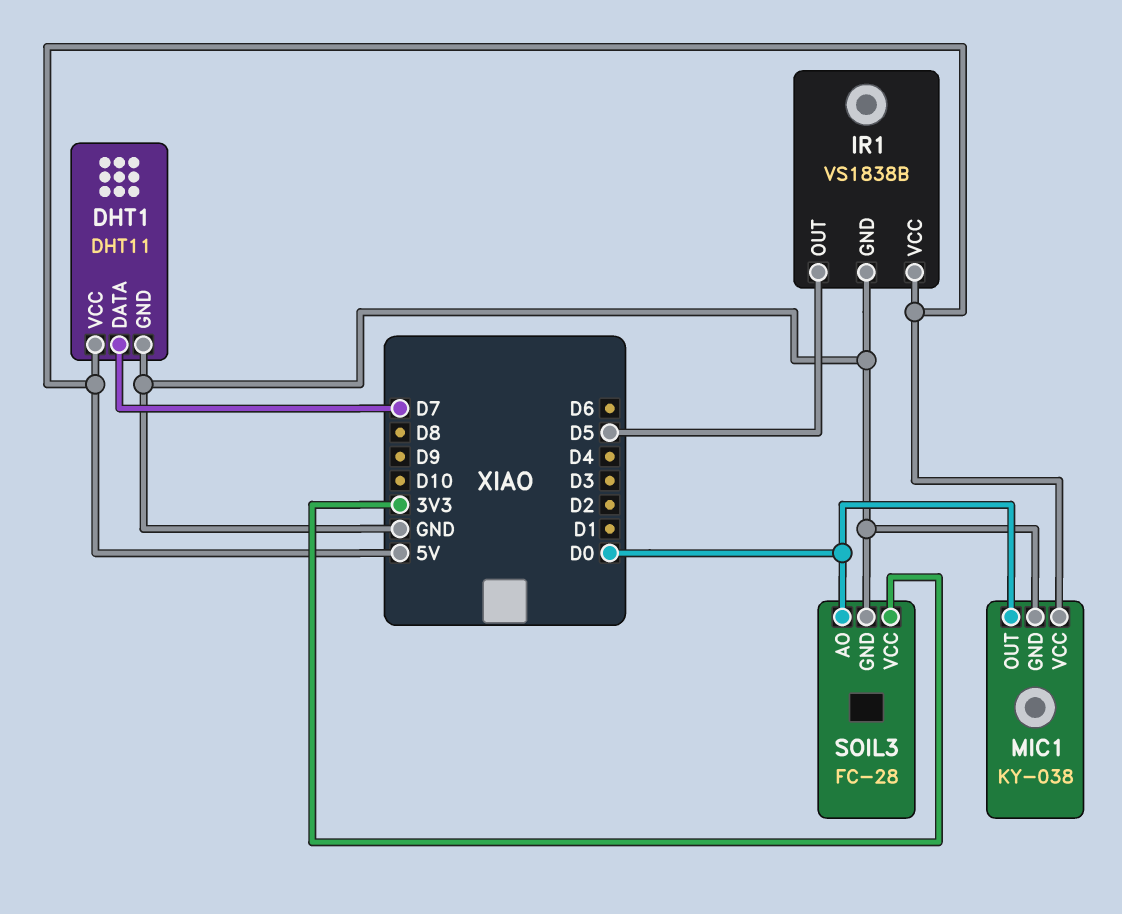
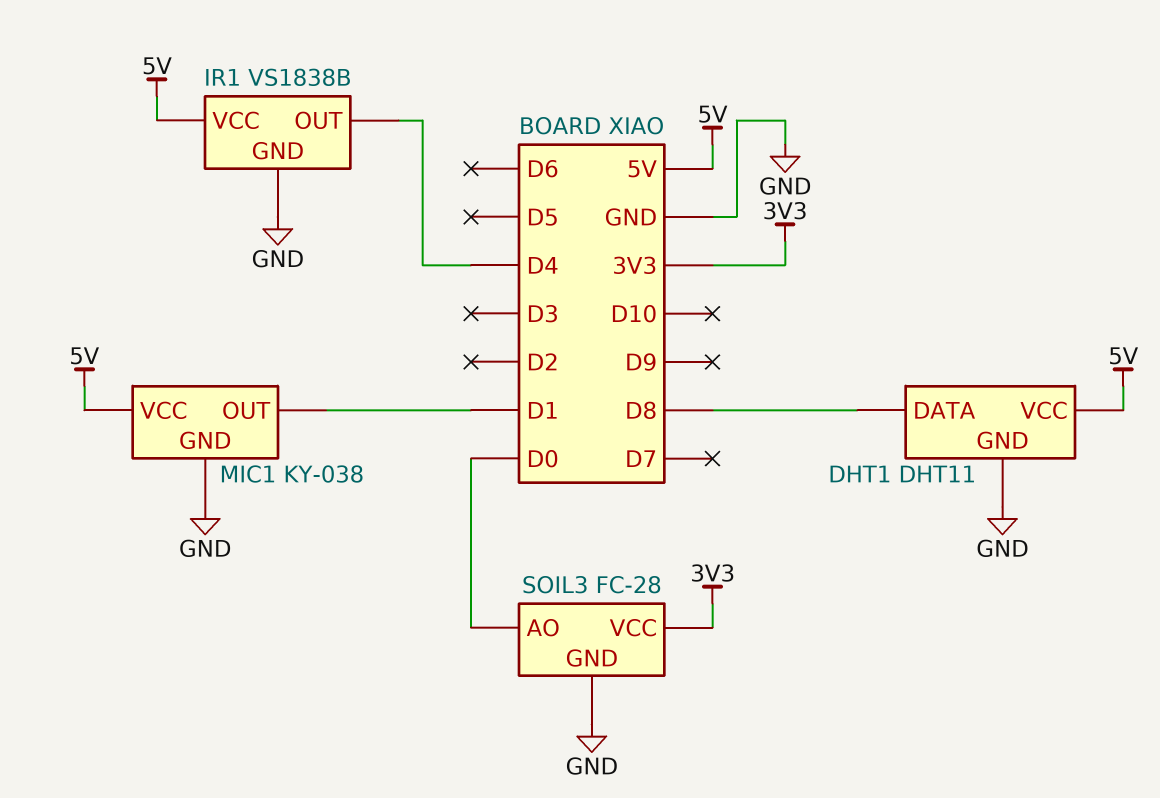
DHT1 pin DATA: D7 -> D8
IR1 pin OUT: D5 -> D4
MIC1 pin OUT: D0 -> D1

